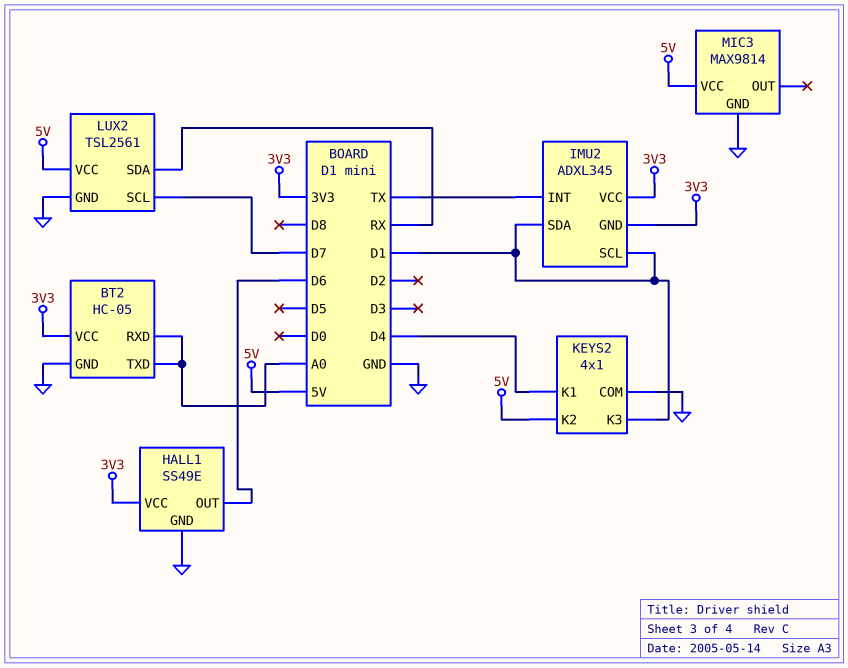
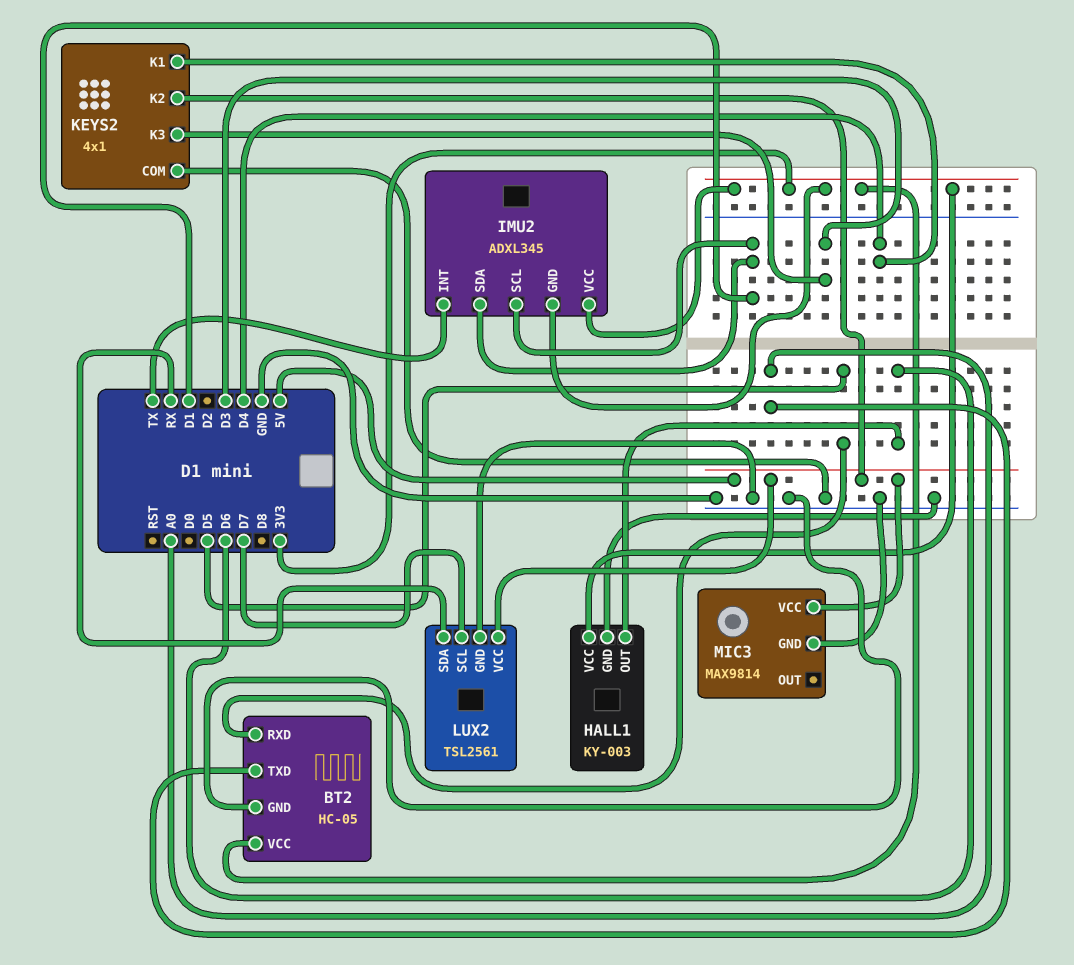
BT2 pin RXD: A0 -> D5
HALL1: SS49E -> KY-003
KEYS2 pin K3: D1 -> D3

